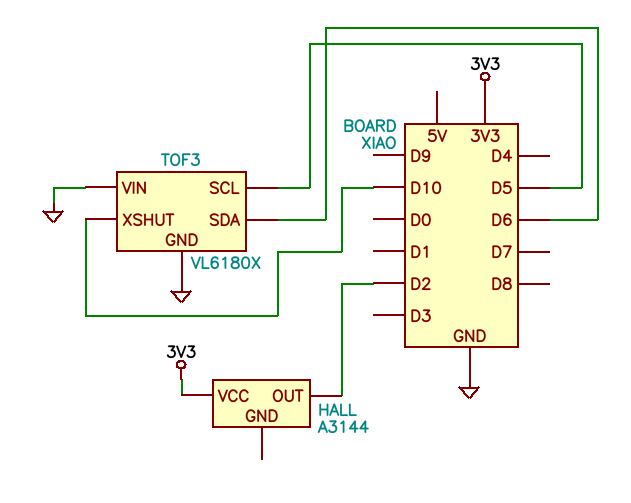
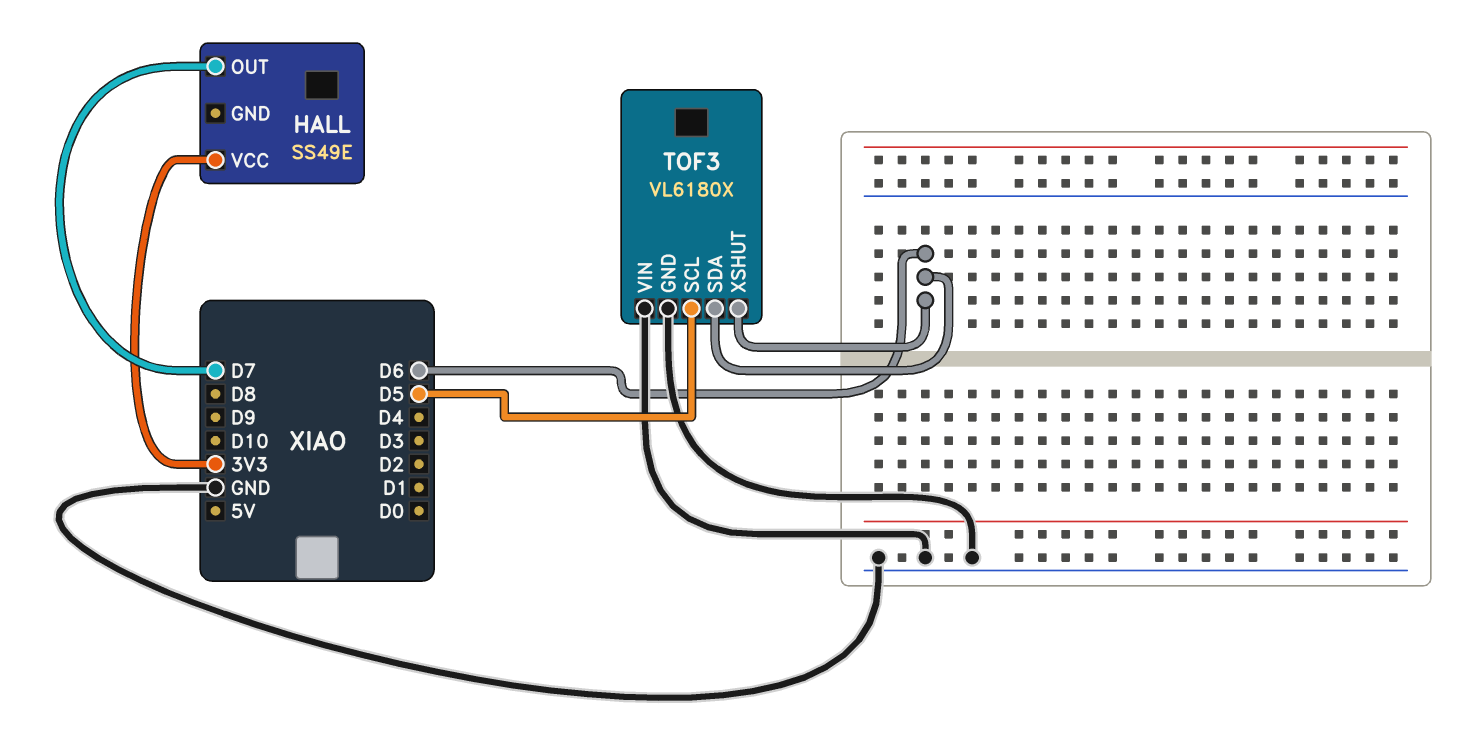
HALL: A3144 -> SS49E
HALL pin OUT: D2 -> D7
TOF3 pin XSHUT: D10 -> D6

